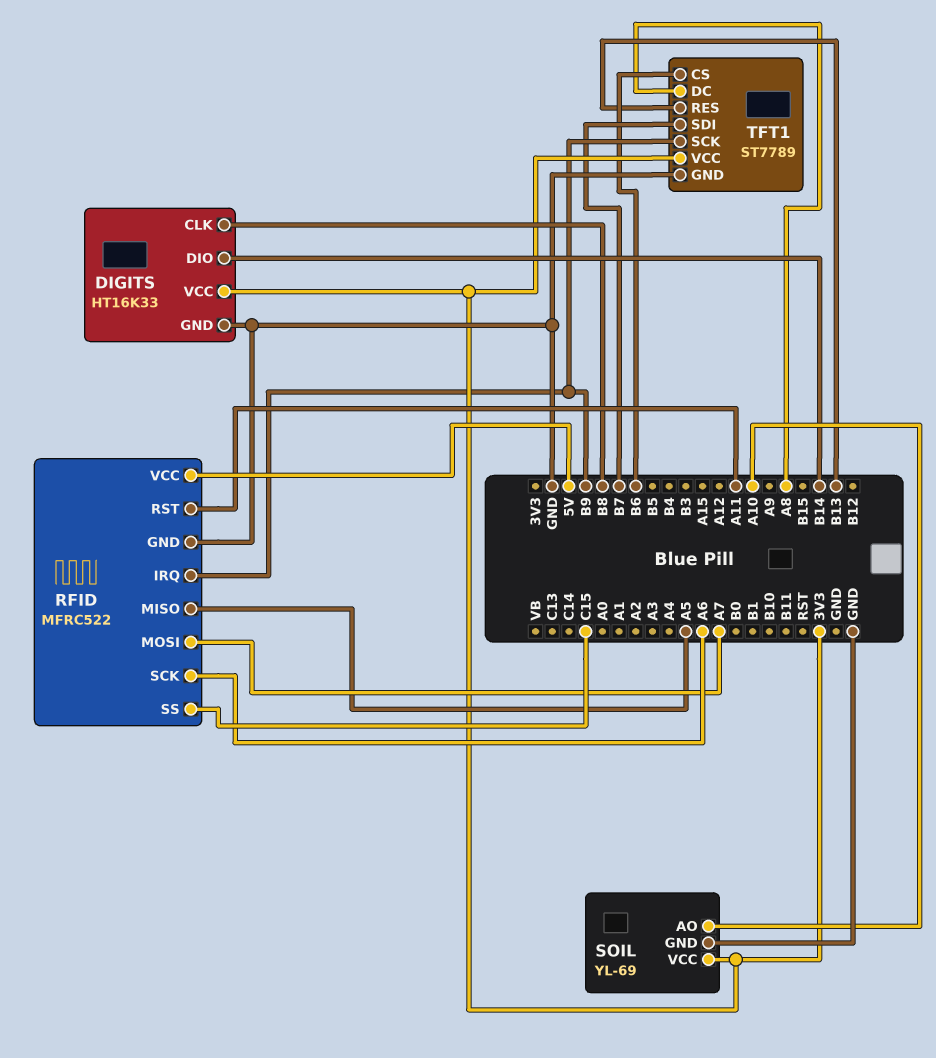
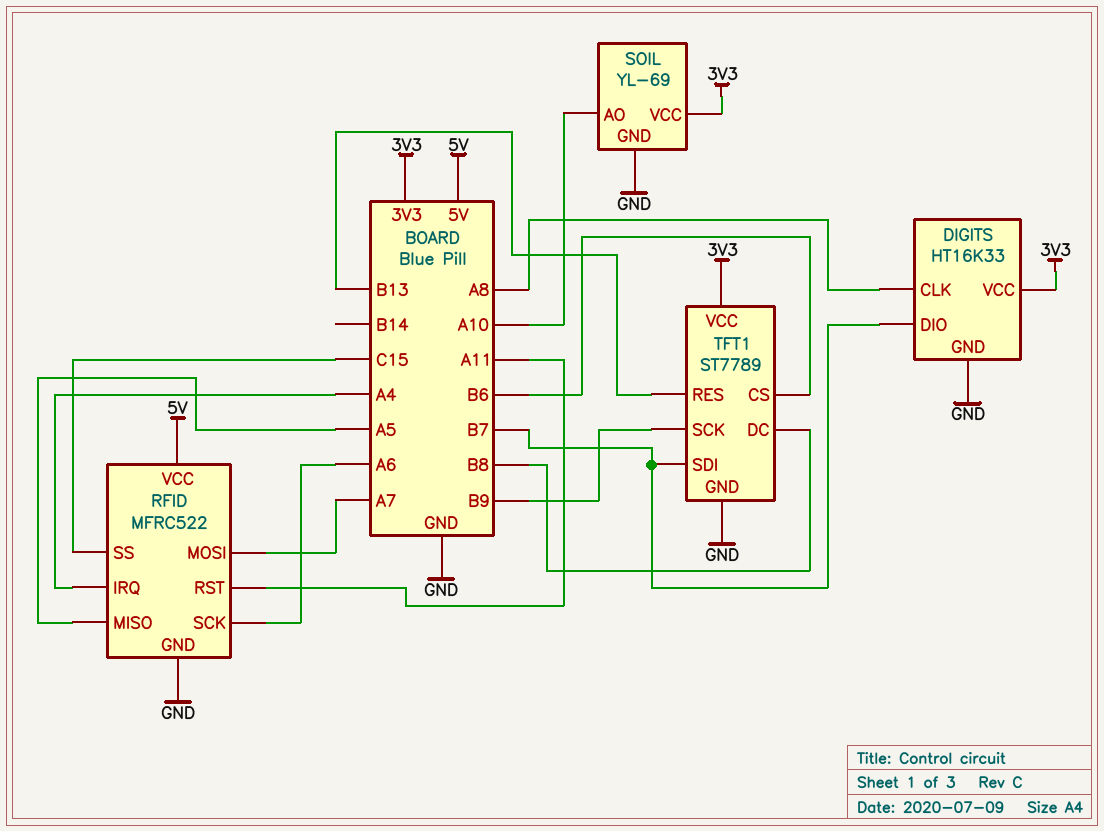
DIGITS pin CLK: B8 -> A8
DIGITS pin DIO: B14 -> B7
RFID pin IRQ: B9 -> A4
TFT1 pin DC: A8 -> B8

